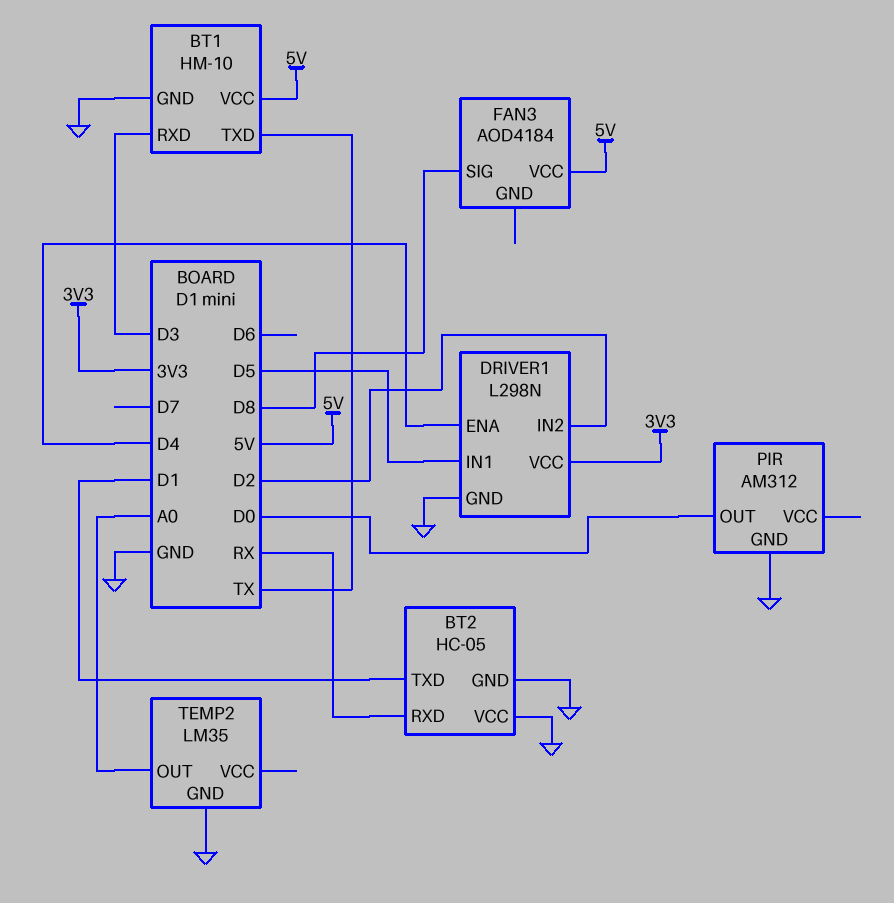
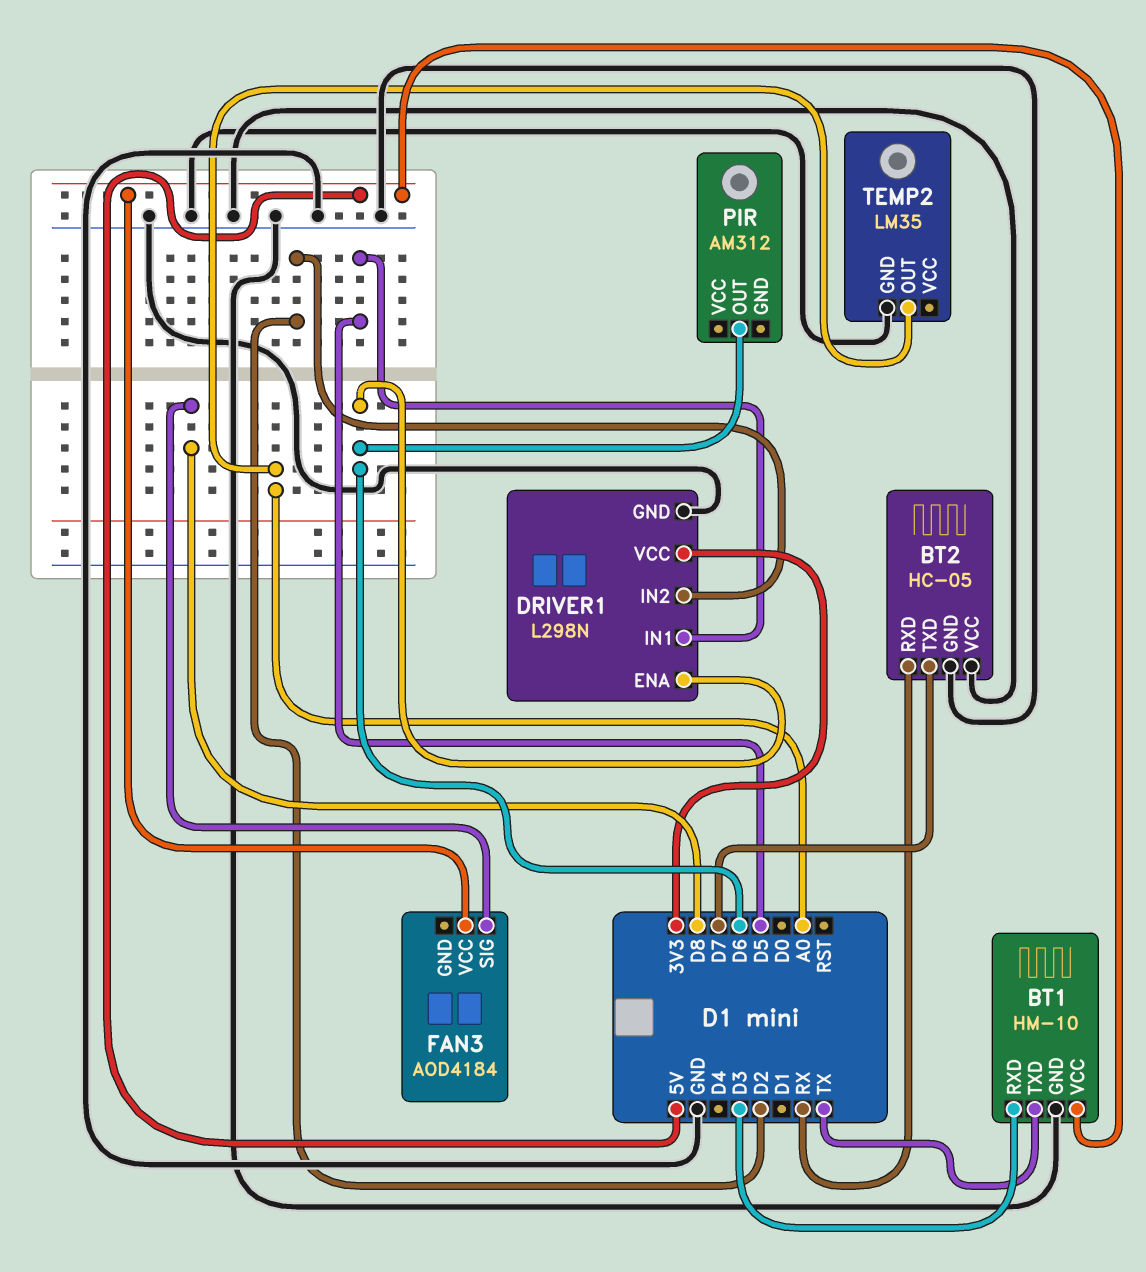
BT2 pin TXD: D1 -> D7
DRIVER1 pin ENA: D4 -> D6
PIR pin GND: GND -> none
PIR pin OUT: D0 -> D6

